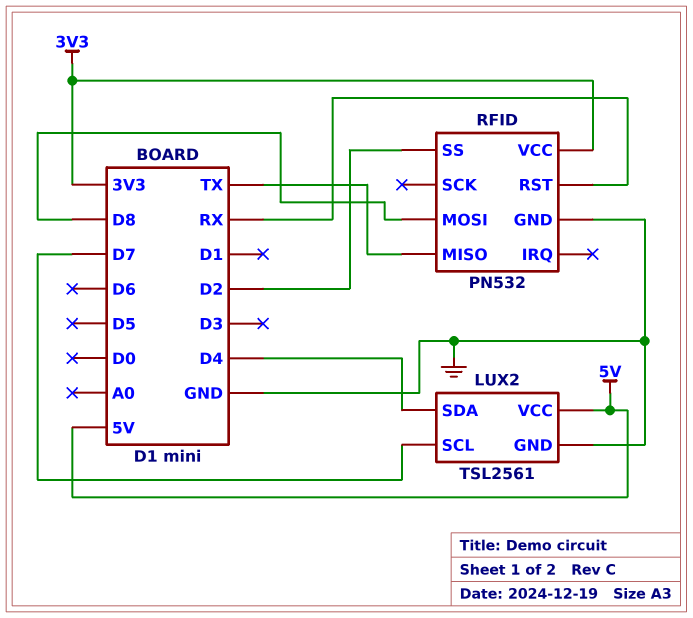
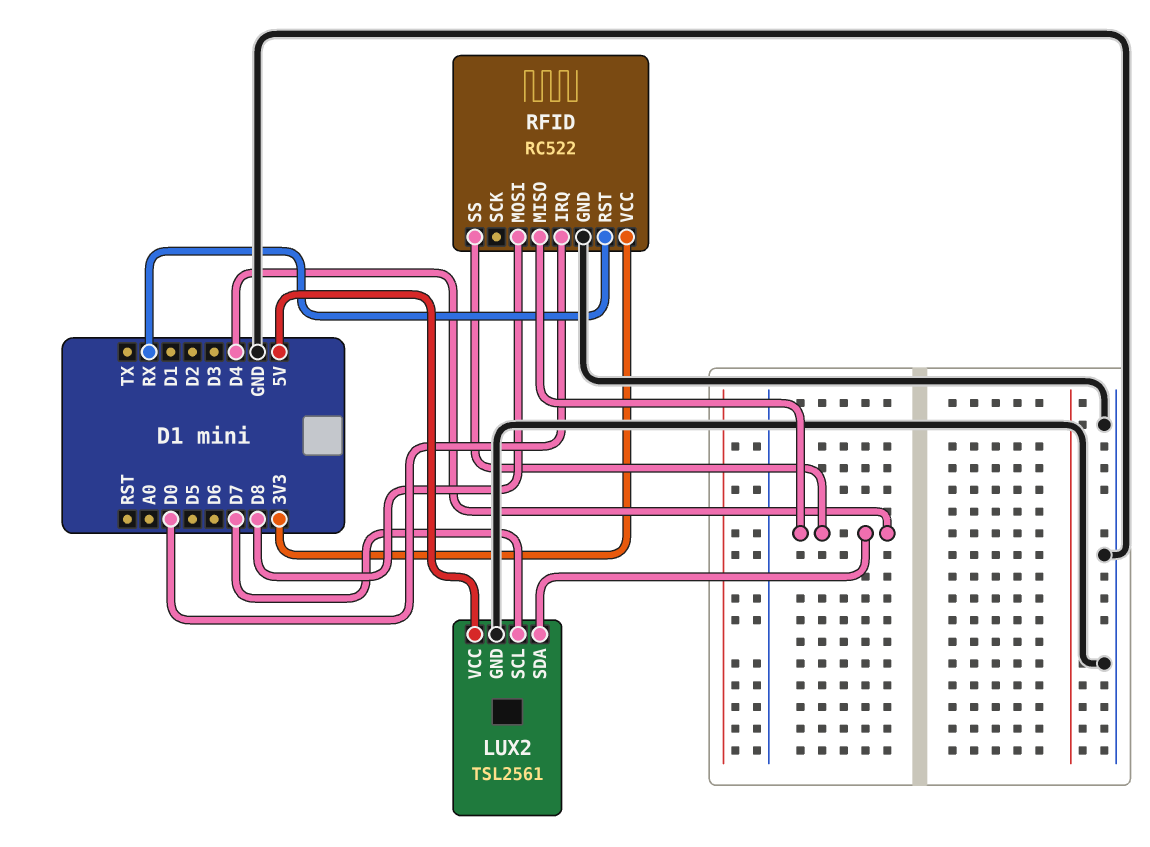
RFID: PN532 -> RC522
RFID pin IRQ: none -> D0
RFID pin MISO: TX -> D4
RFID pin SS: D2 -> D4

